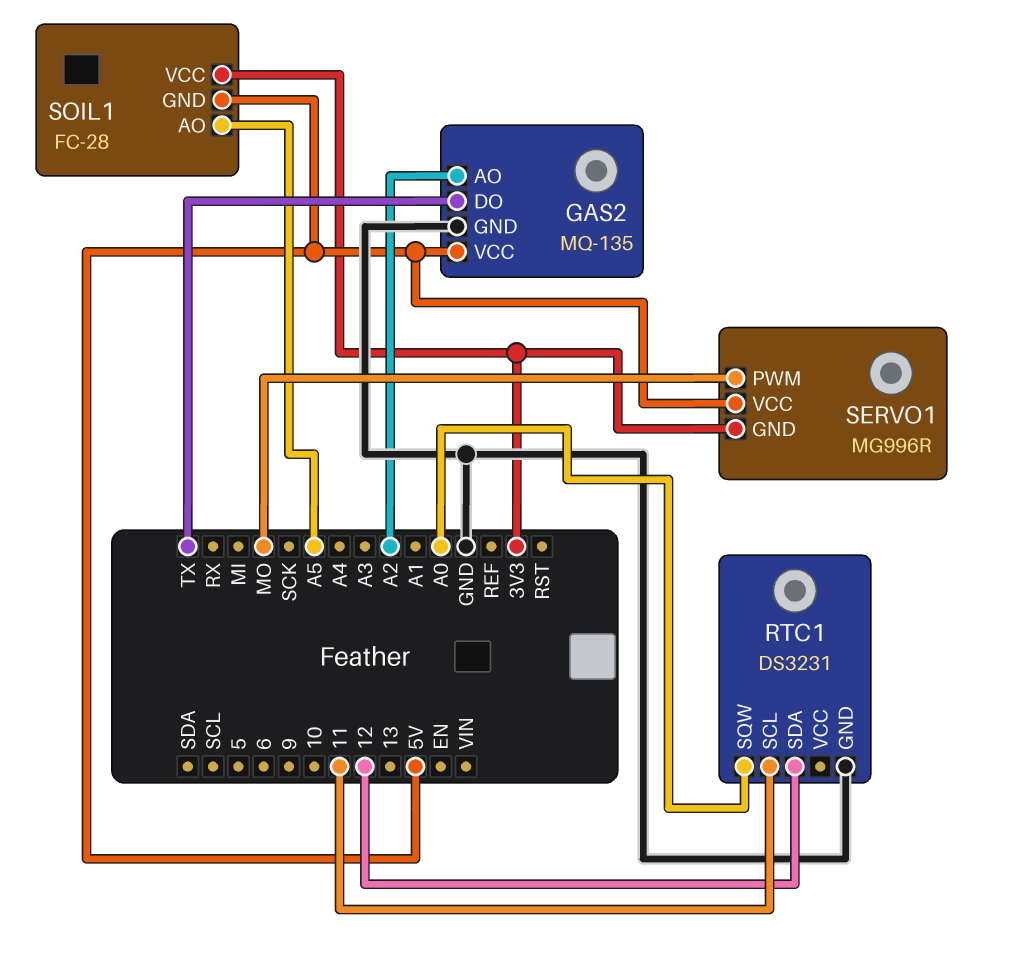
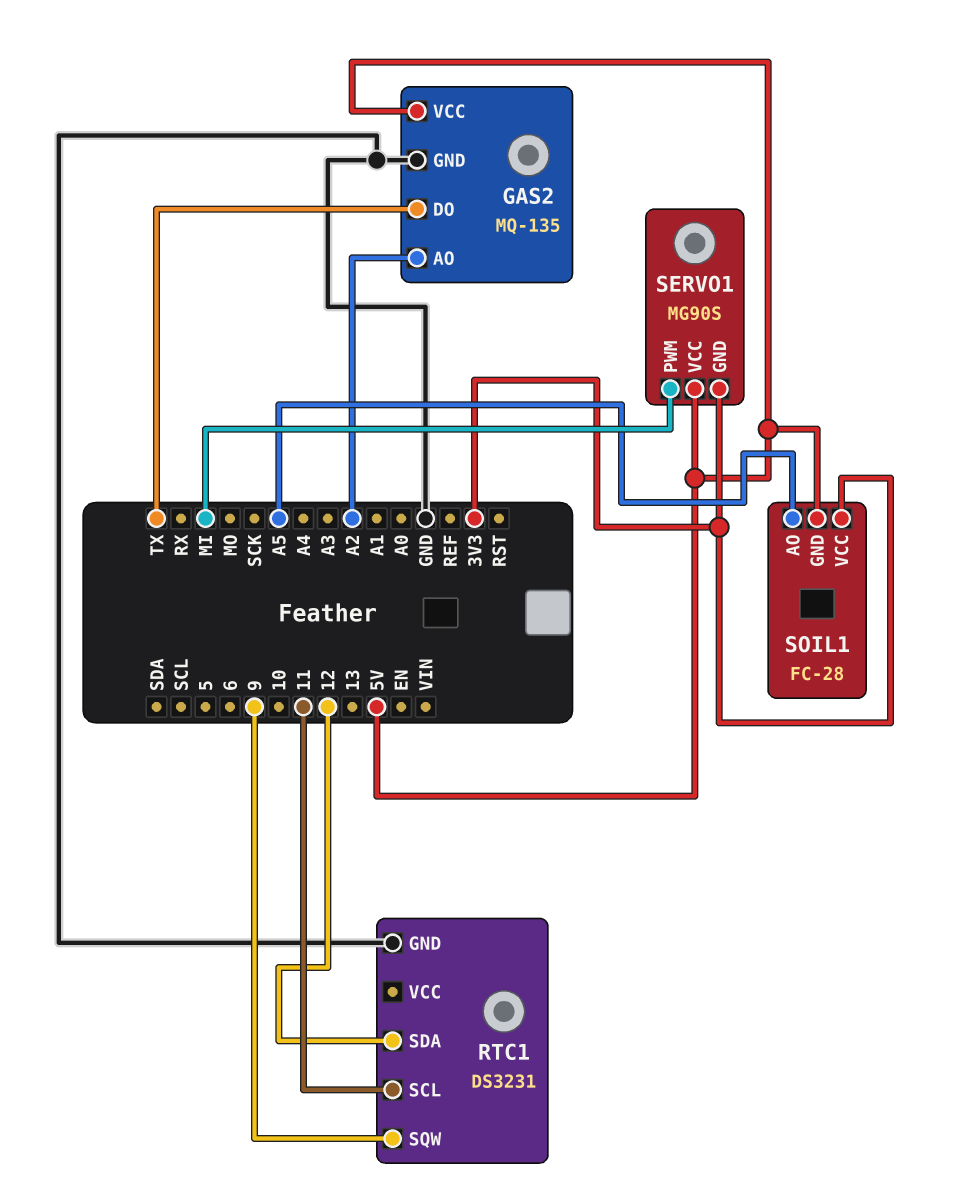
RTC1 pin SQW: A0 -> 9
SERVO1: MG996R -> MG90S
SERVO1 pin PWM: MO -> MI

